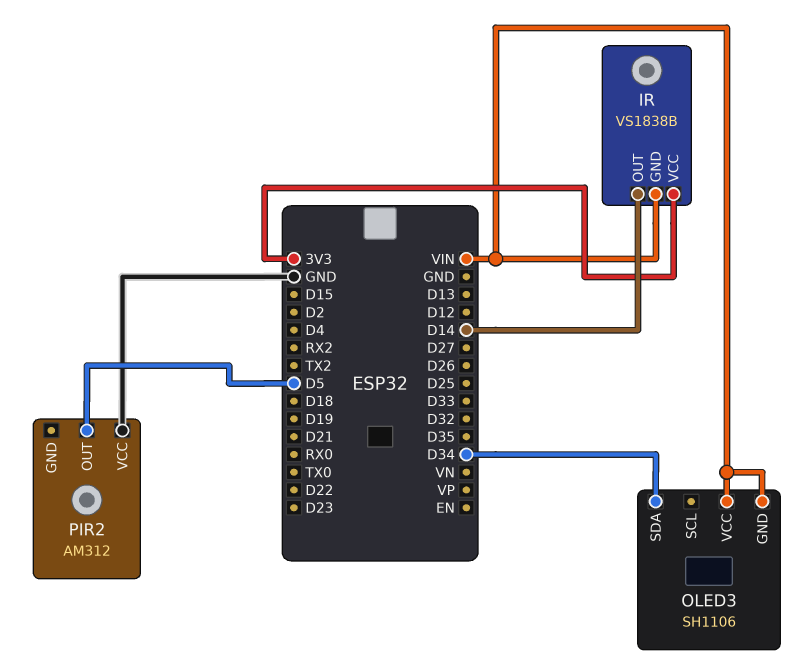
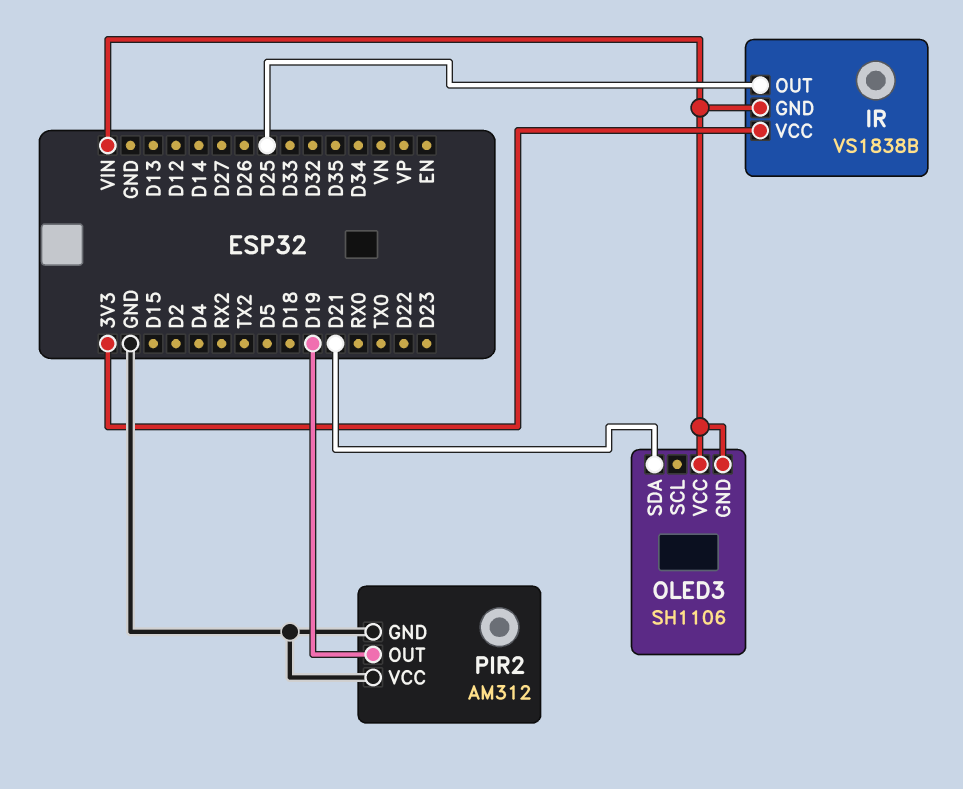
IR pin OUT: D14 -> D25
OLED3 pin SDA: D34 -> D21
PIR2 pin GND: none -> GND
PIR2 pin OUT: D5 -> D19

